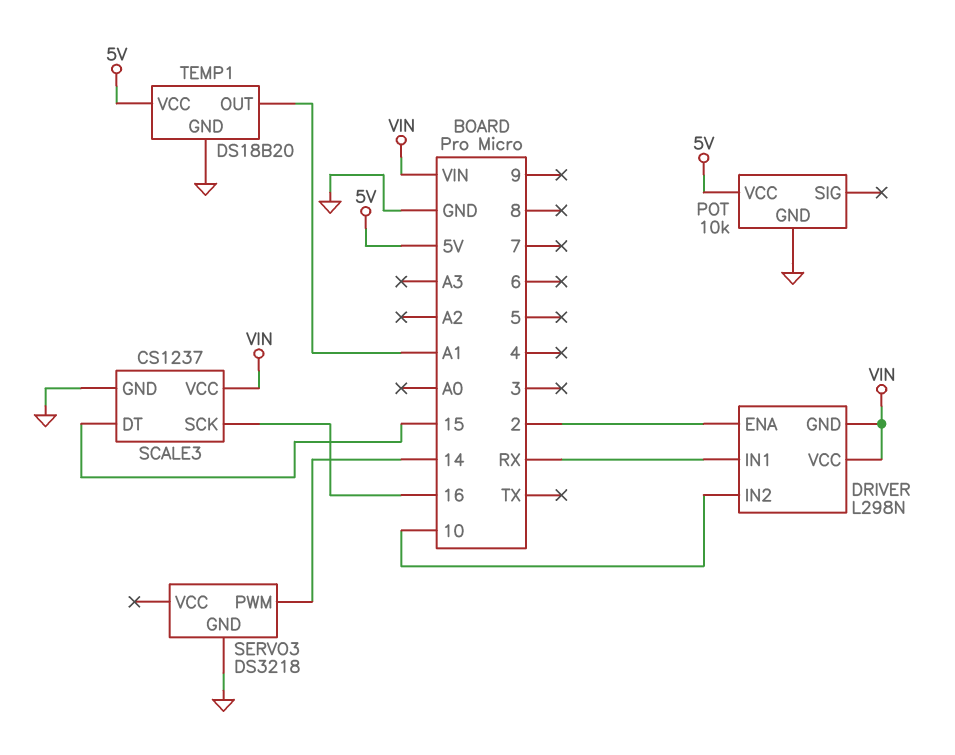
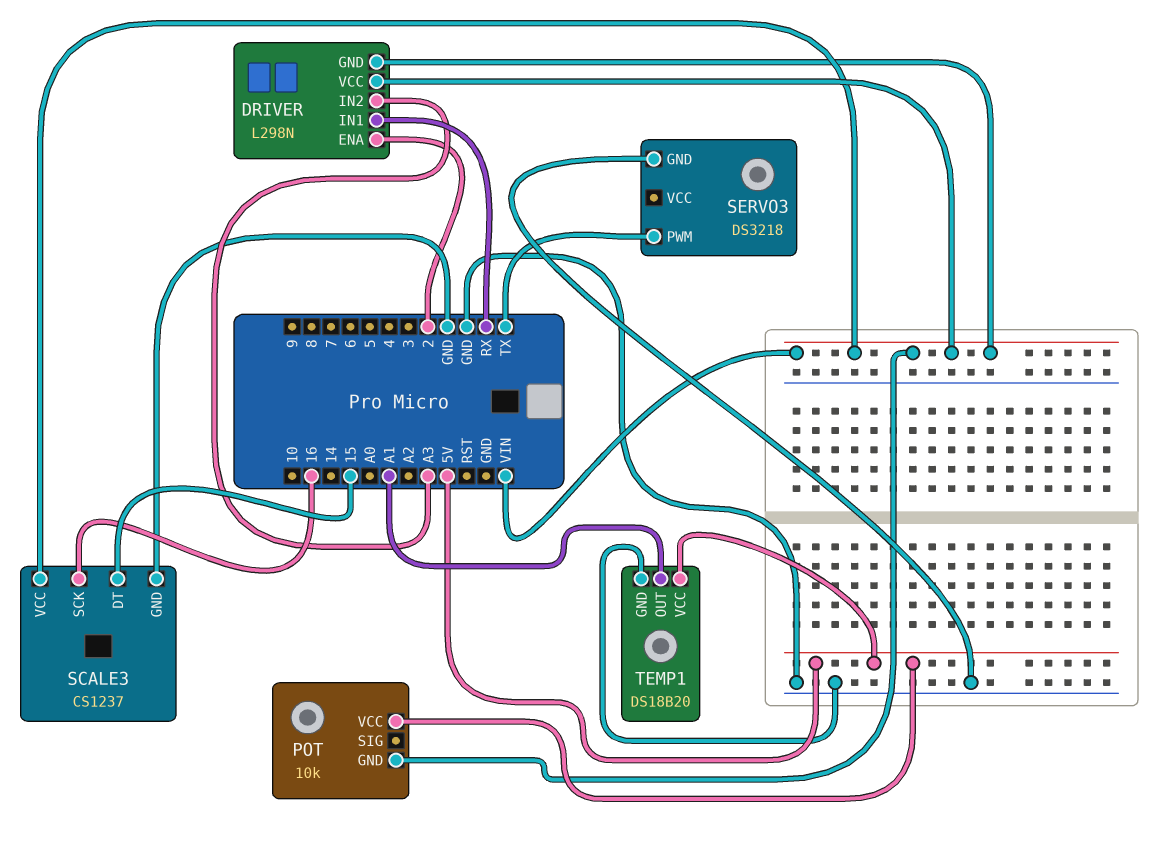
DRIVER pin IN2: 10 -> A3
POT pin GND: GND -> VIN
SERVO3 pin PWM: 14 -> TX

